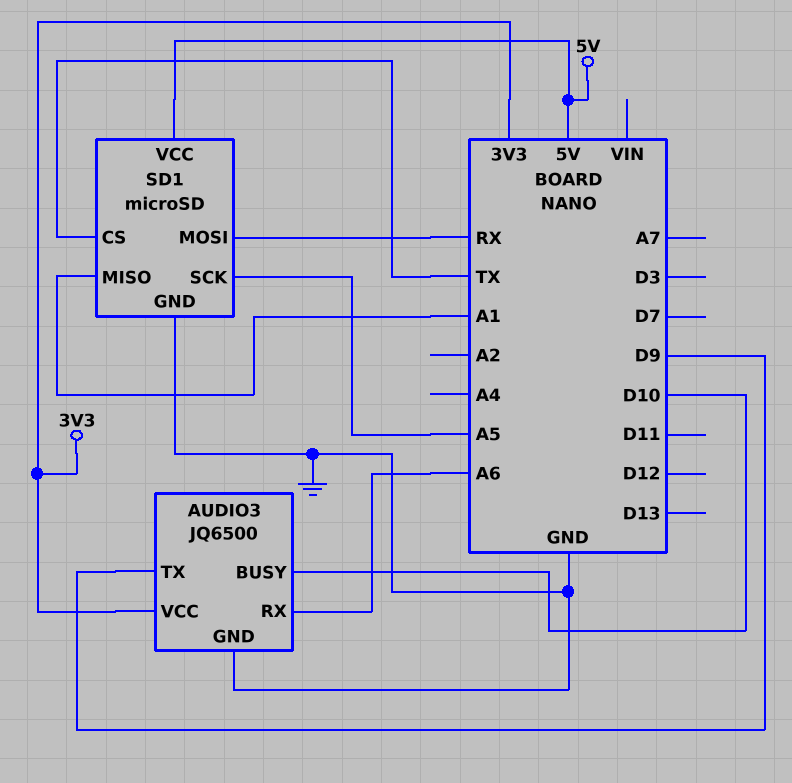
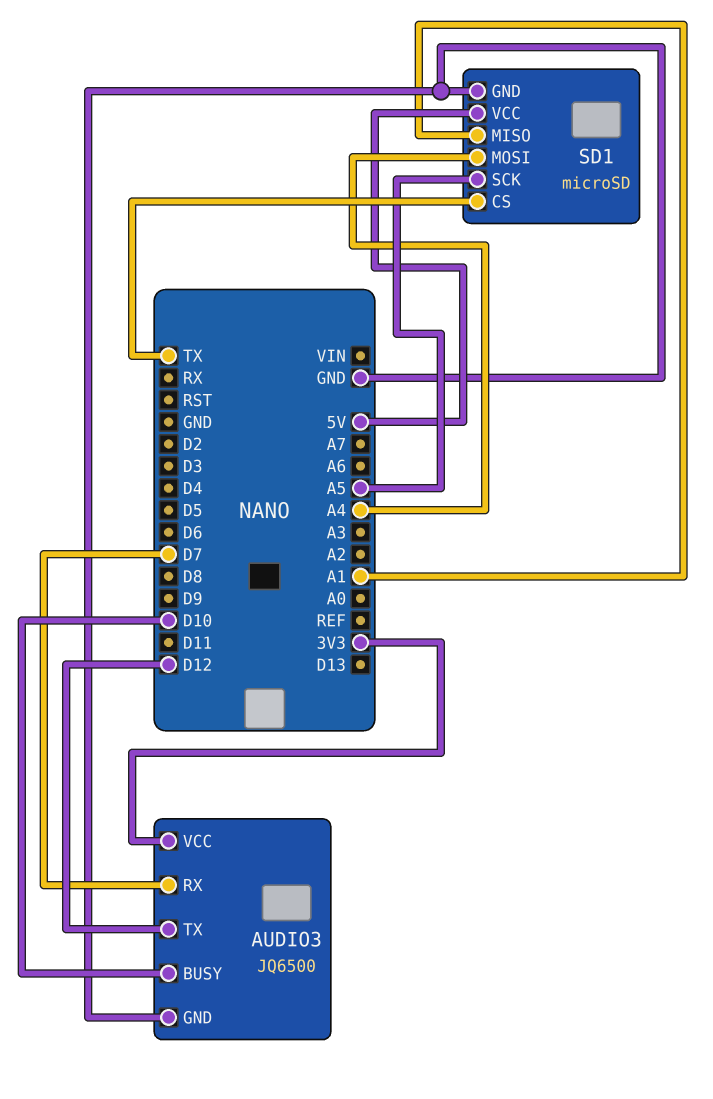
AUDIO3 pin RX: A6 -> D7
AUDIO3 pin TX: D9 -> D12
SD1 pin MOSI: RX -> A4

